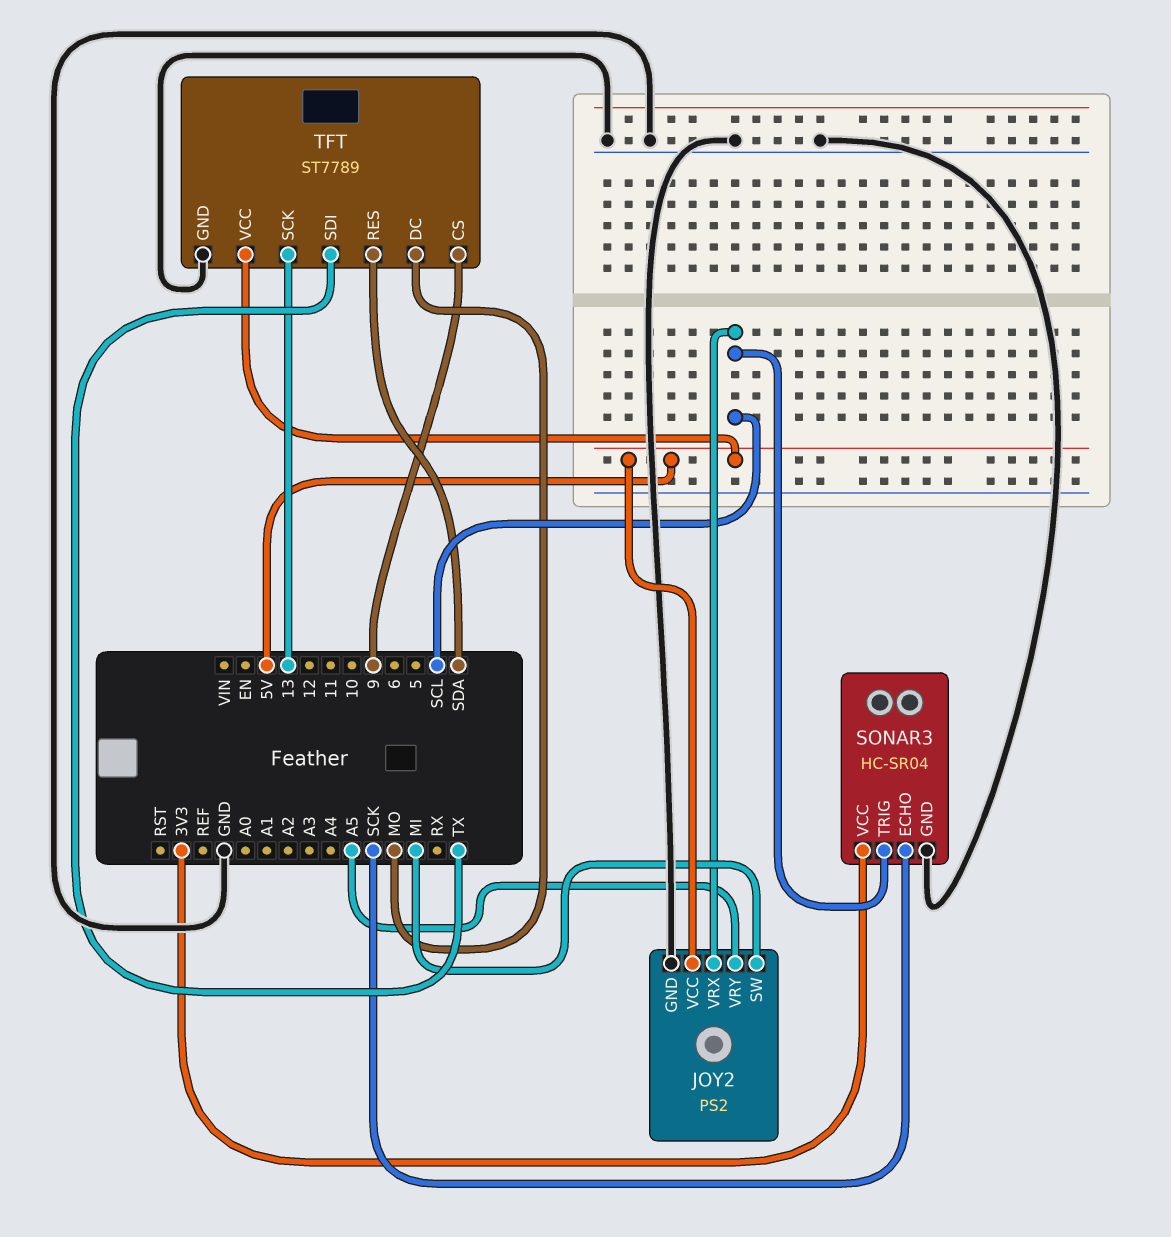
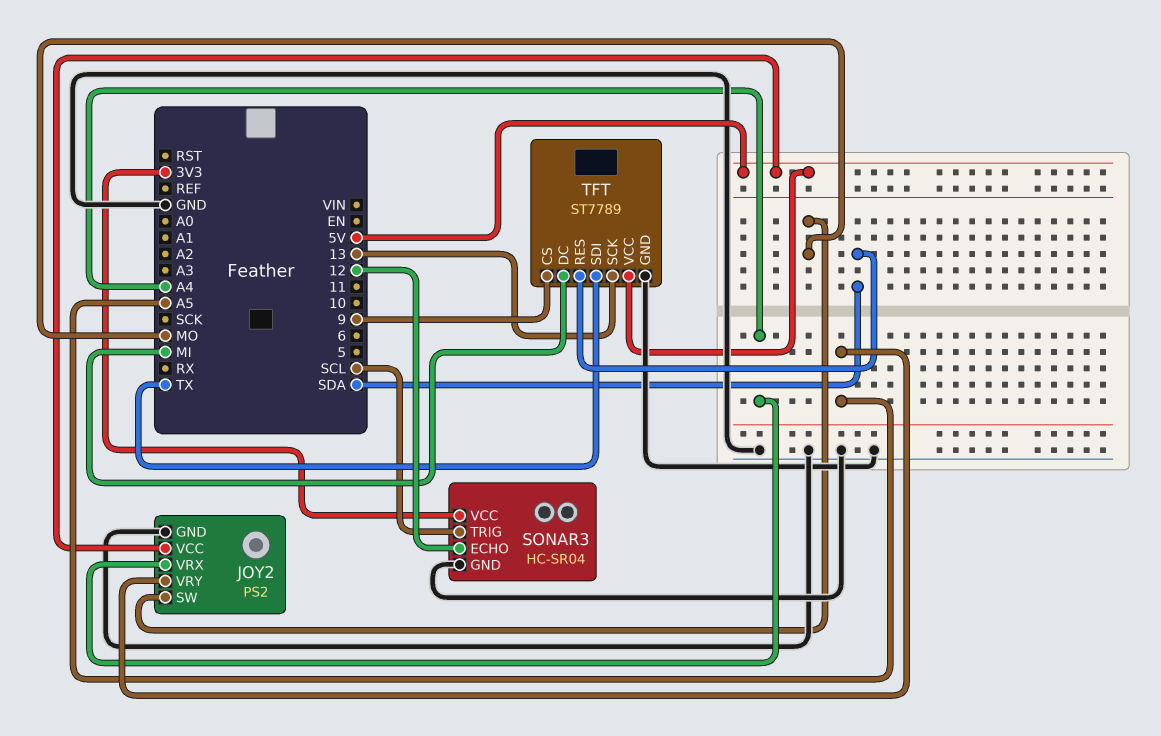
JOY2 pin SW: MI -> MO
JOY2 pin VRX: SCL -> A4
SONAR3 pin ECHO: SCK -> 12
TFT pin DC: MO -> MI

